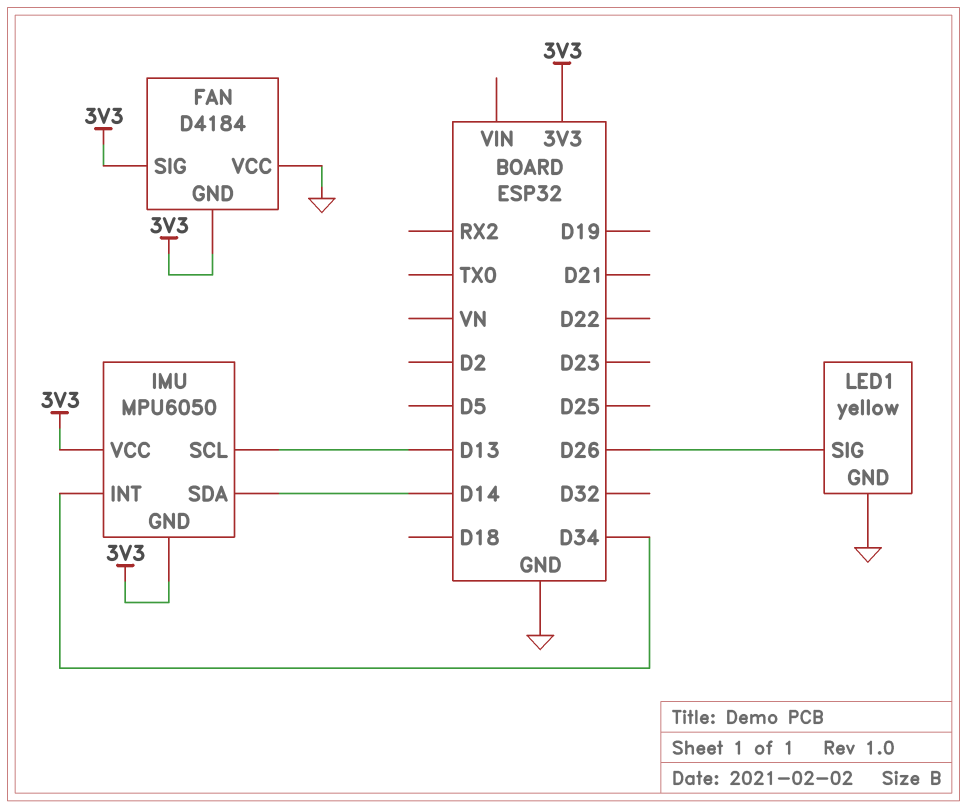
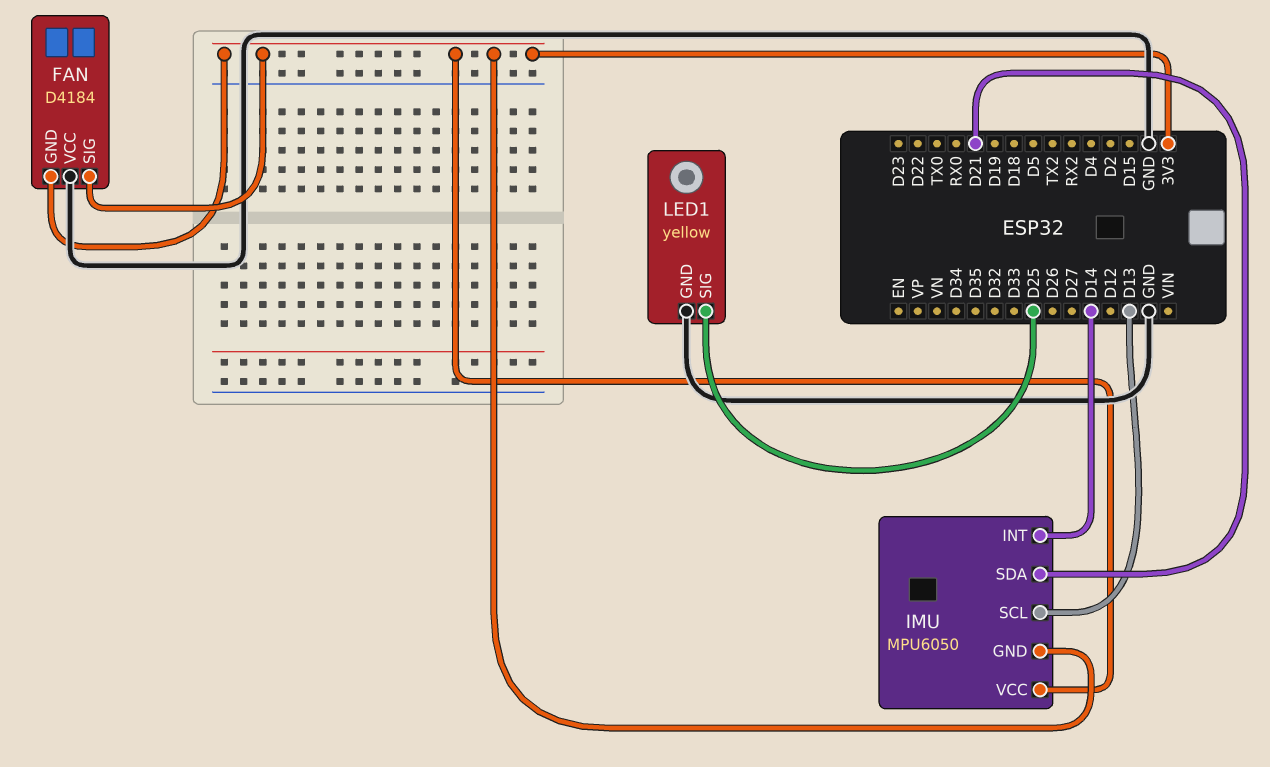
IMU pin INT: D34 -> D14
IMU pin SDA: D14 -> D21
LED1 pin SIG: D26 -> D25

